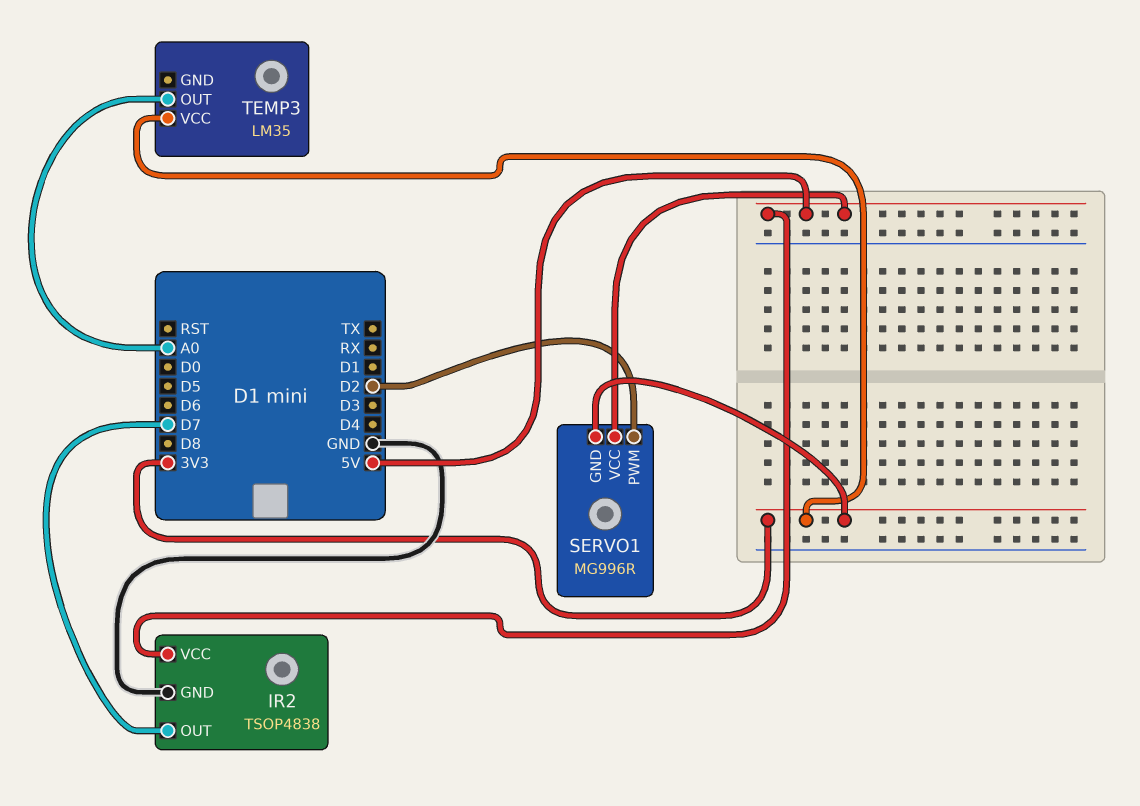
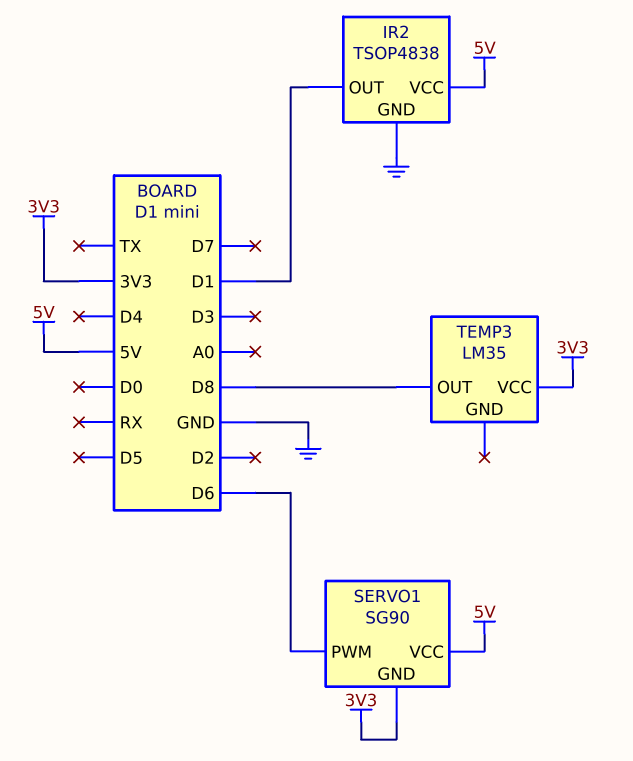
IR2 pin OUT: D7 -> D1
SERVO1: MG996R -> SG90
SERVO1 pin PWM: D2 -> D6
TEMP3 pin OUT: A0 -> D8

